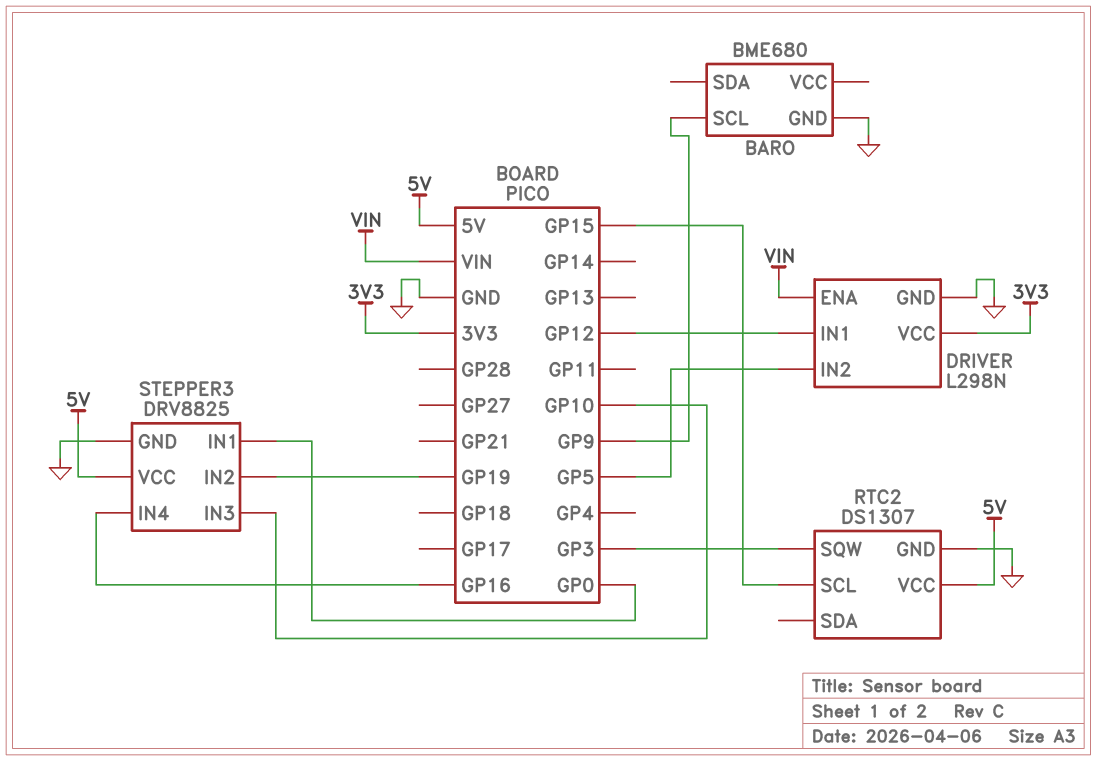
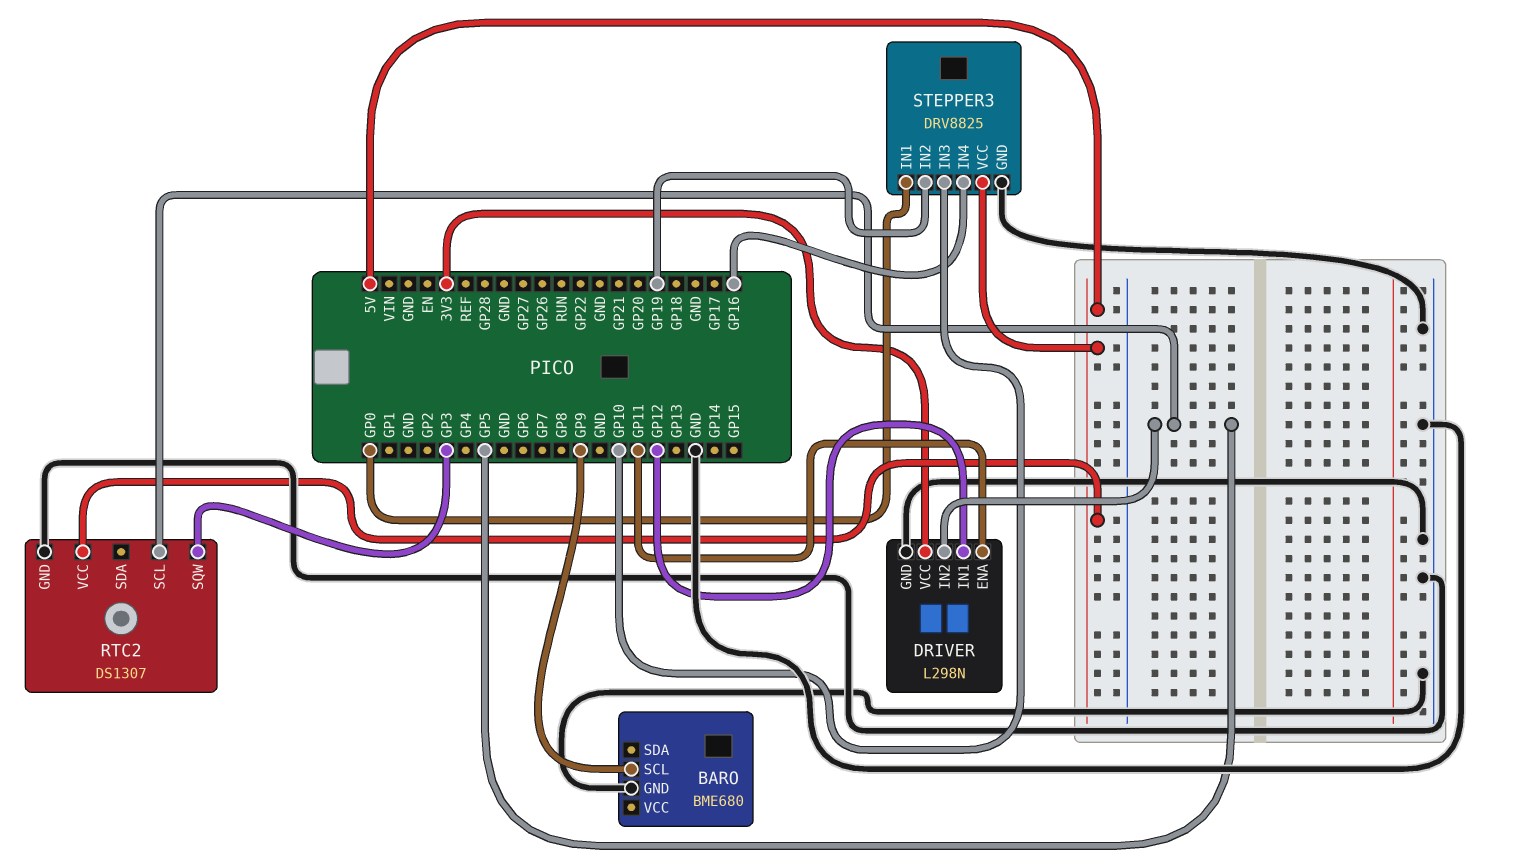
DRIVER pin ENA: VIN -> GP11
RTC2 pin SCL: GP15 -> GP5

